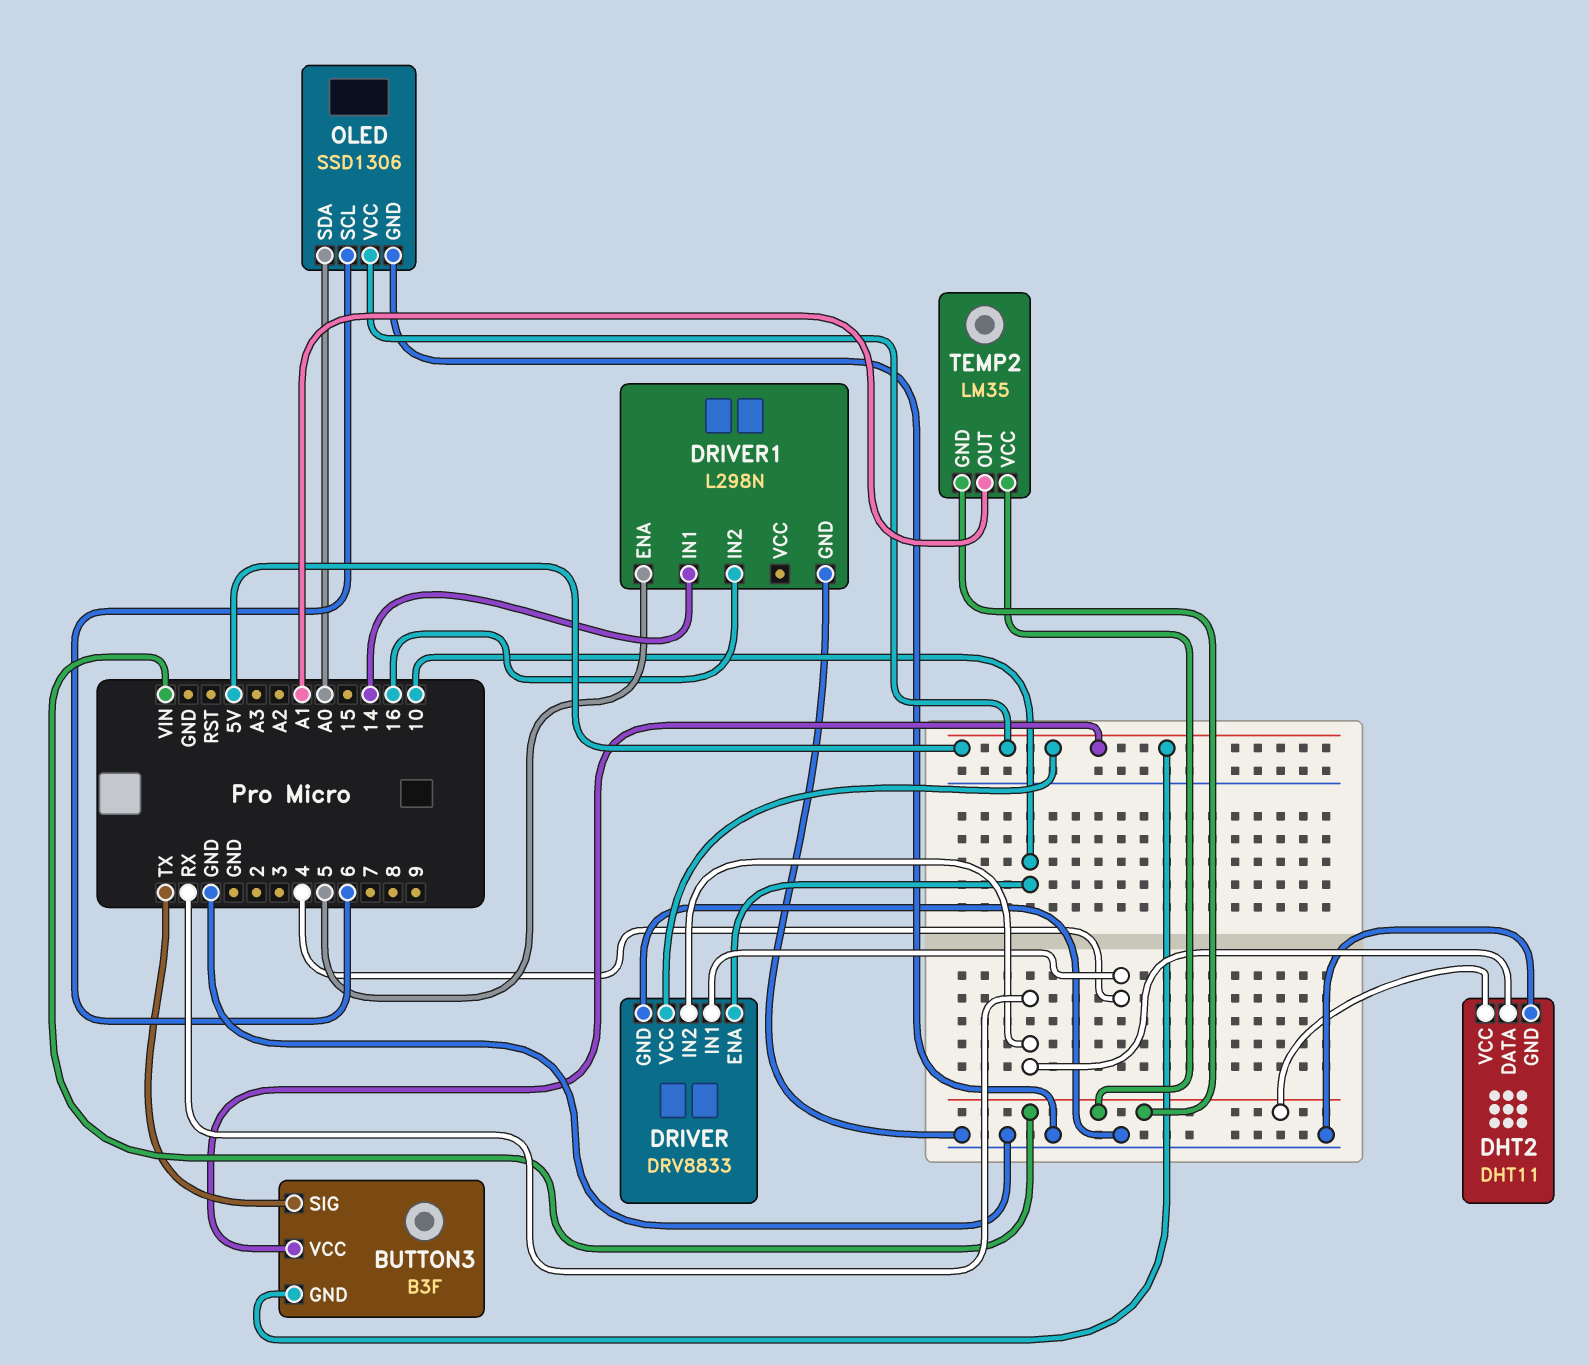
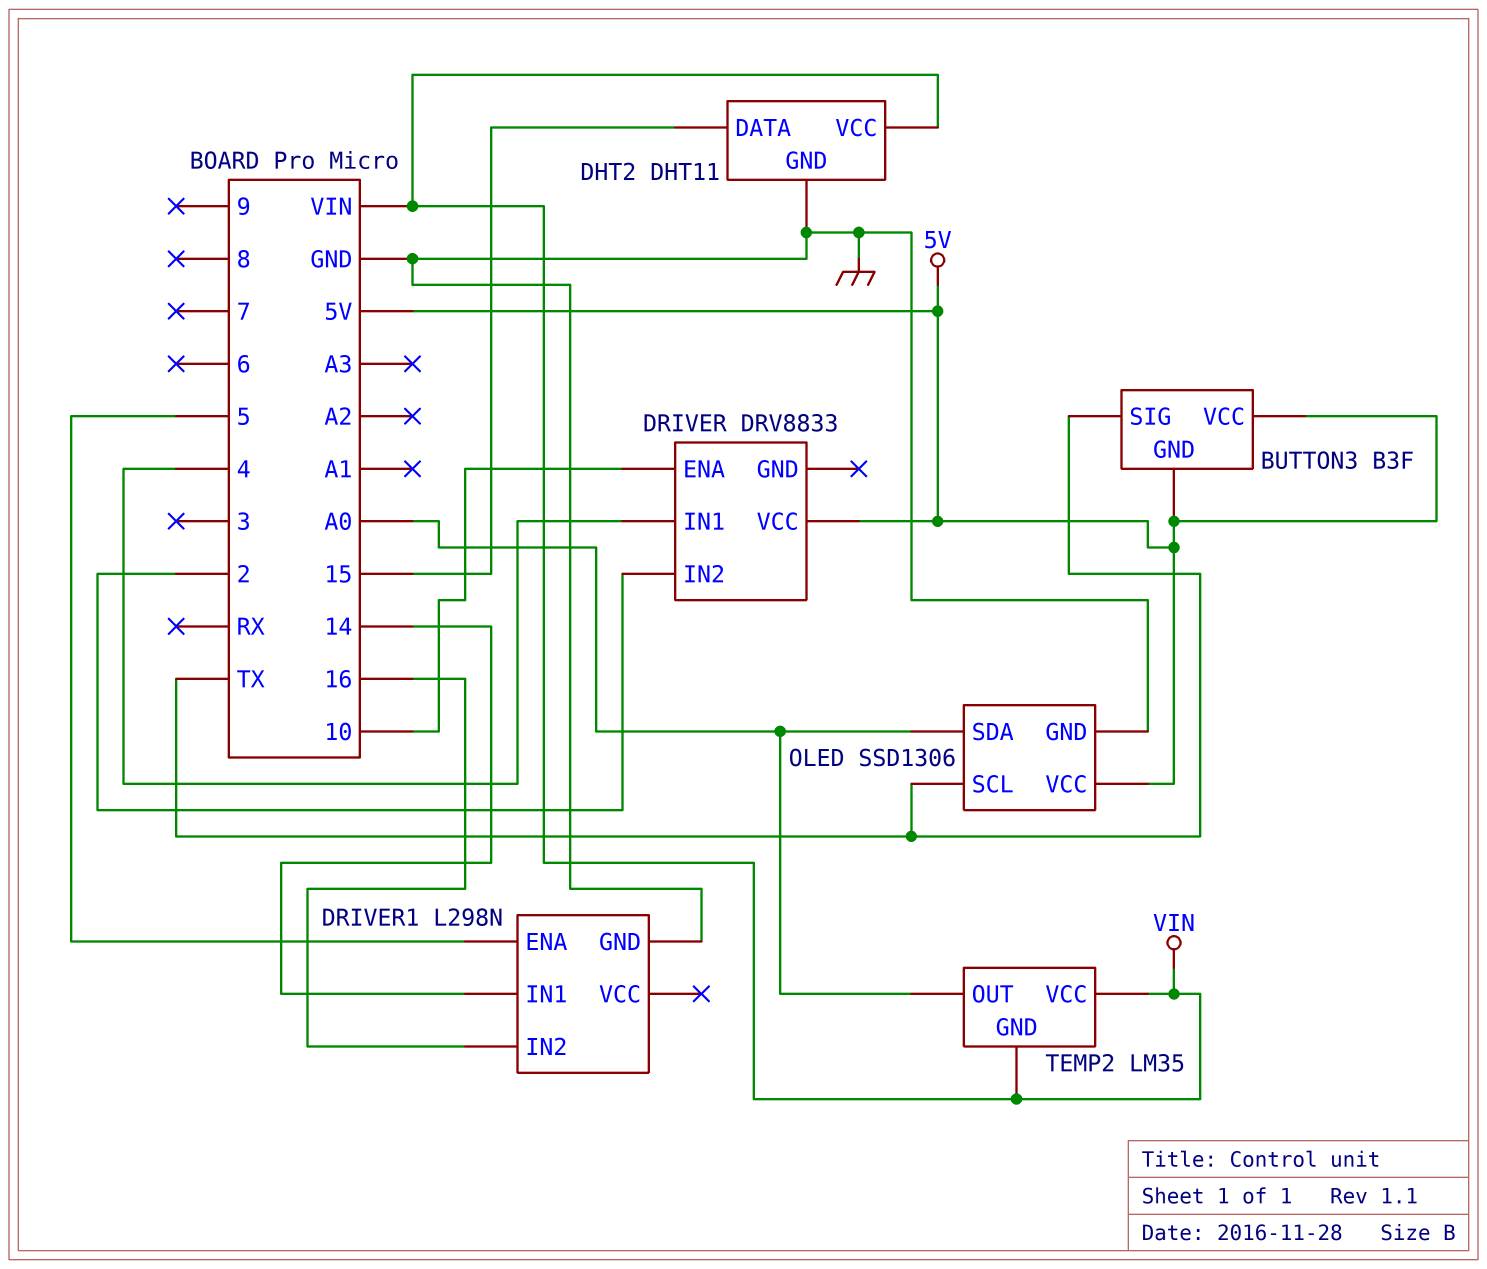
DHT2 pin DATA: RX -> 15
DRIVER pin GND: GND -> none
DRIVER pin IN2: RX -> 2
OLED pin SCL: 6 -> TX
TEMP2 pin OUT: A1 -> A0

